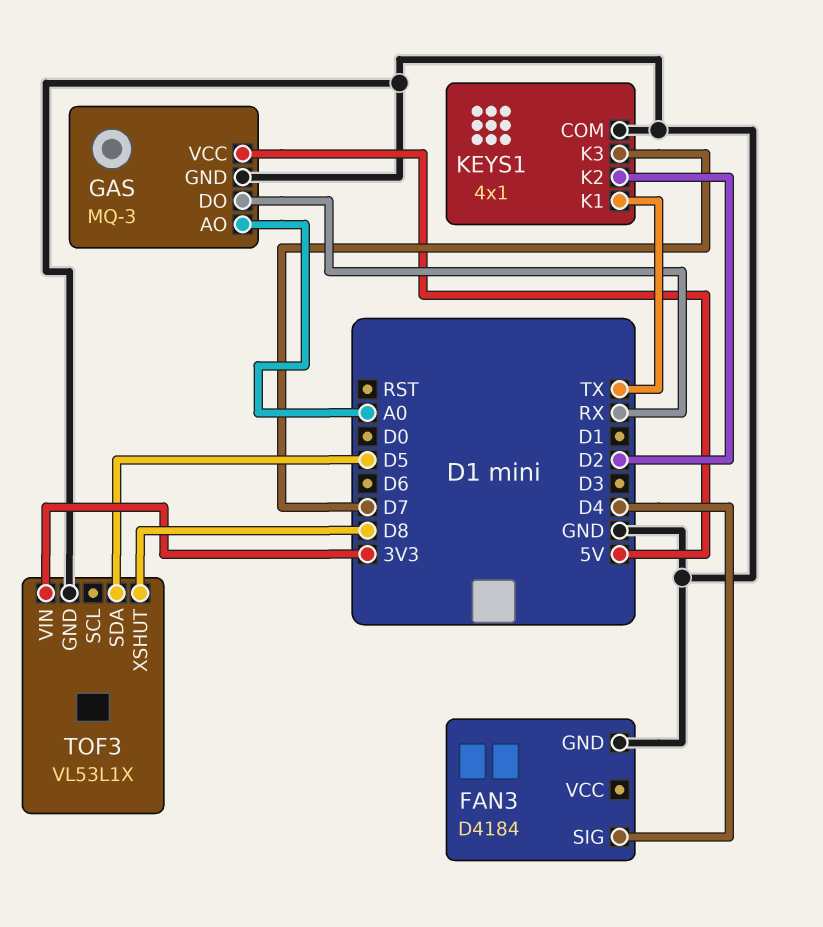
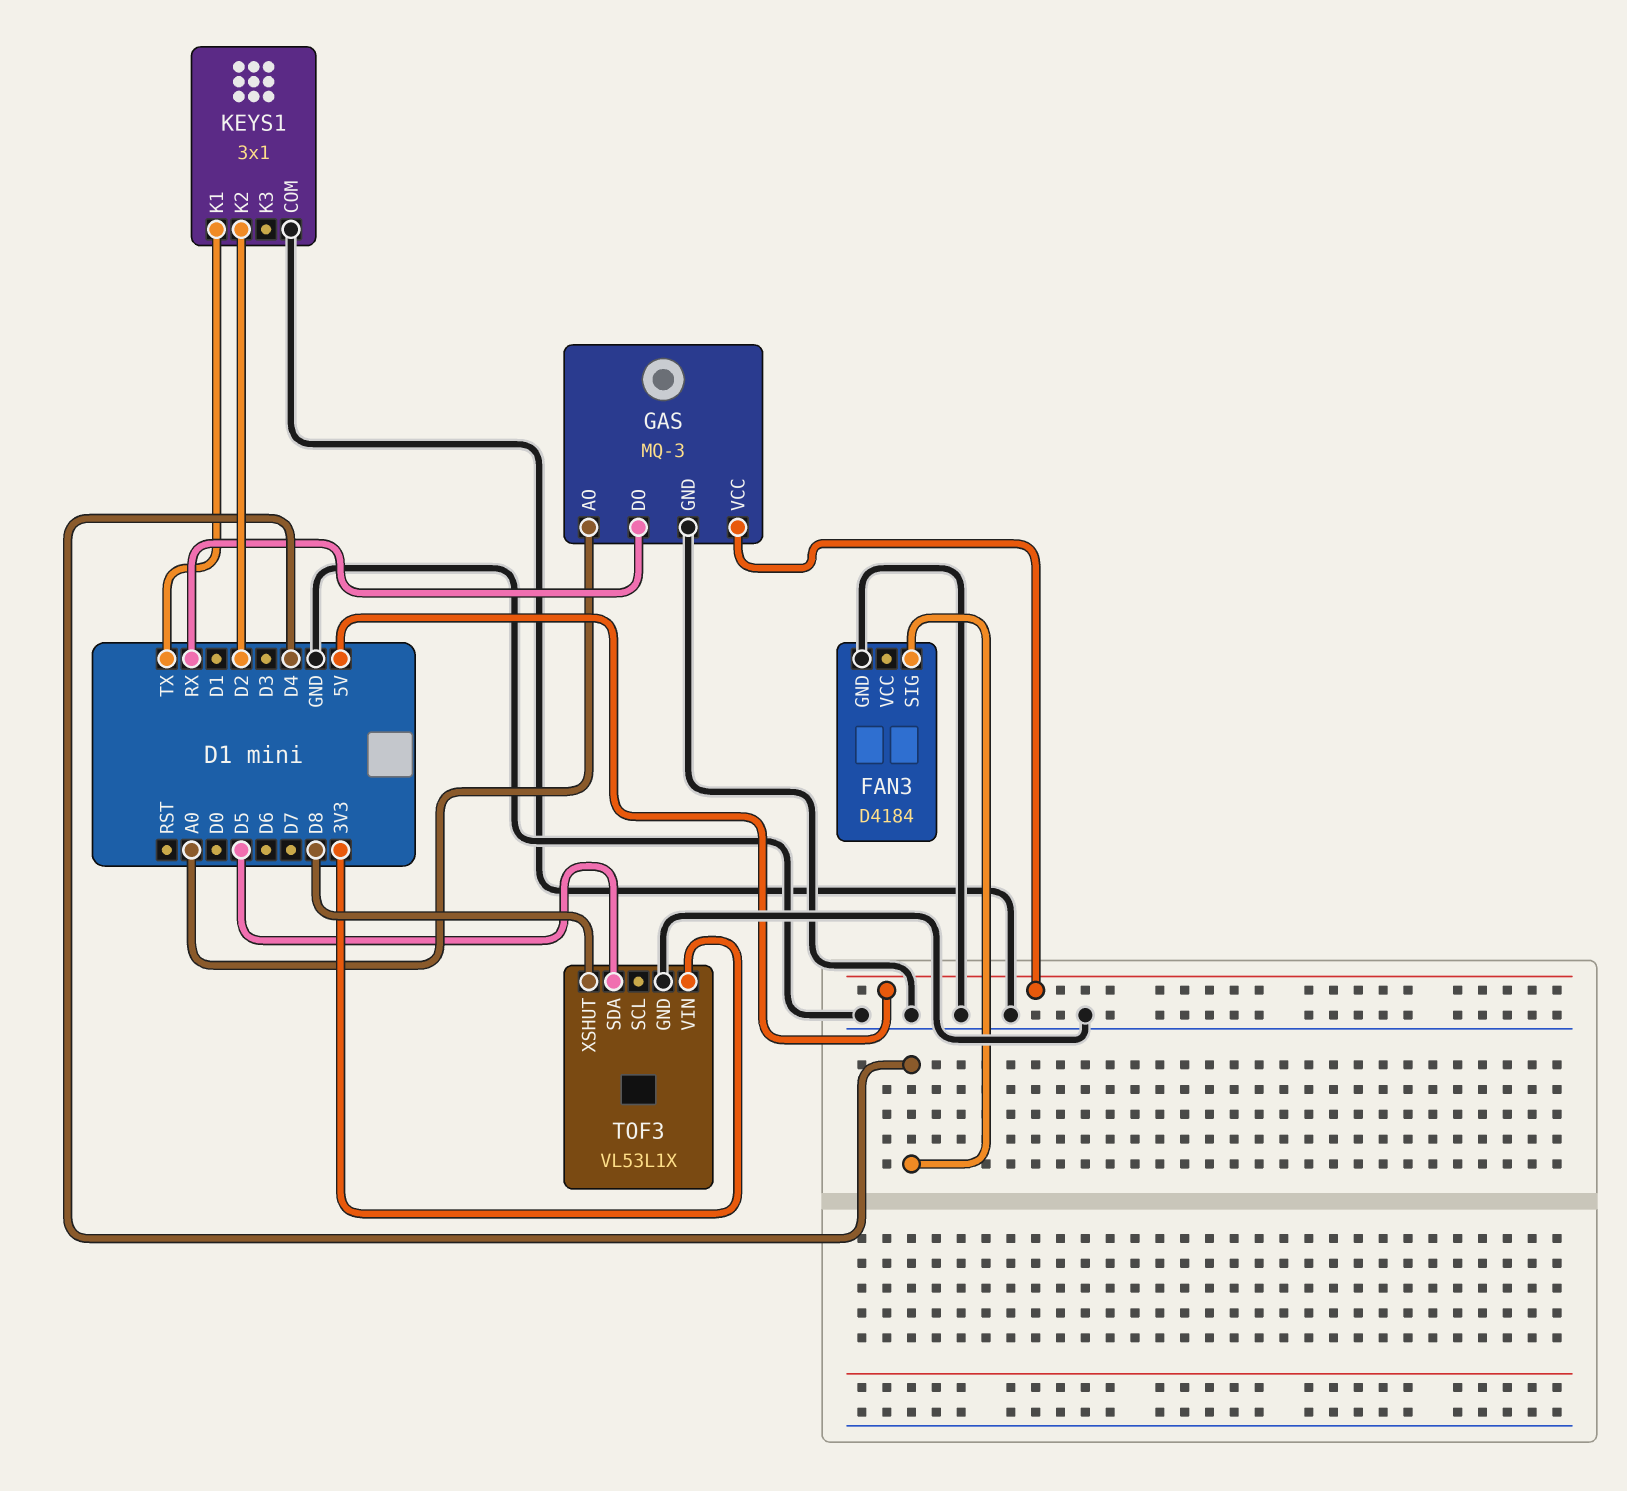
KEYS1: 4x1 -> 3x1
KEYS1 pin K3: D7 -> none

